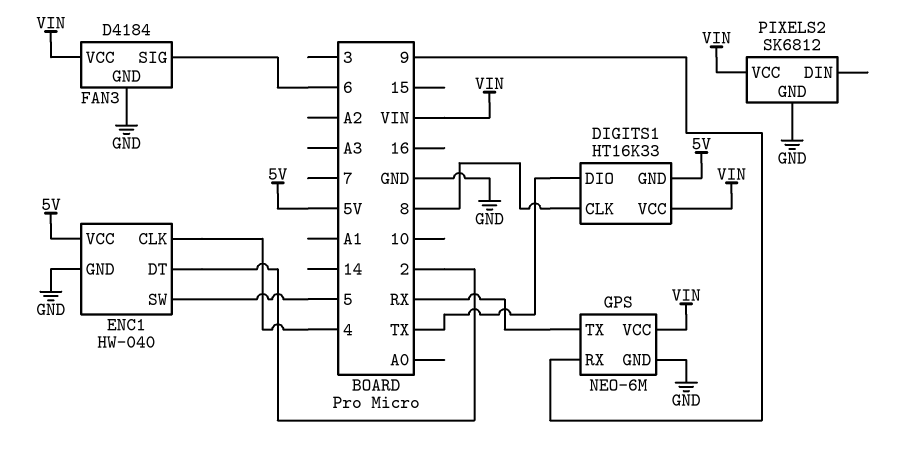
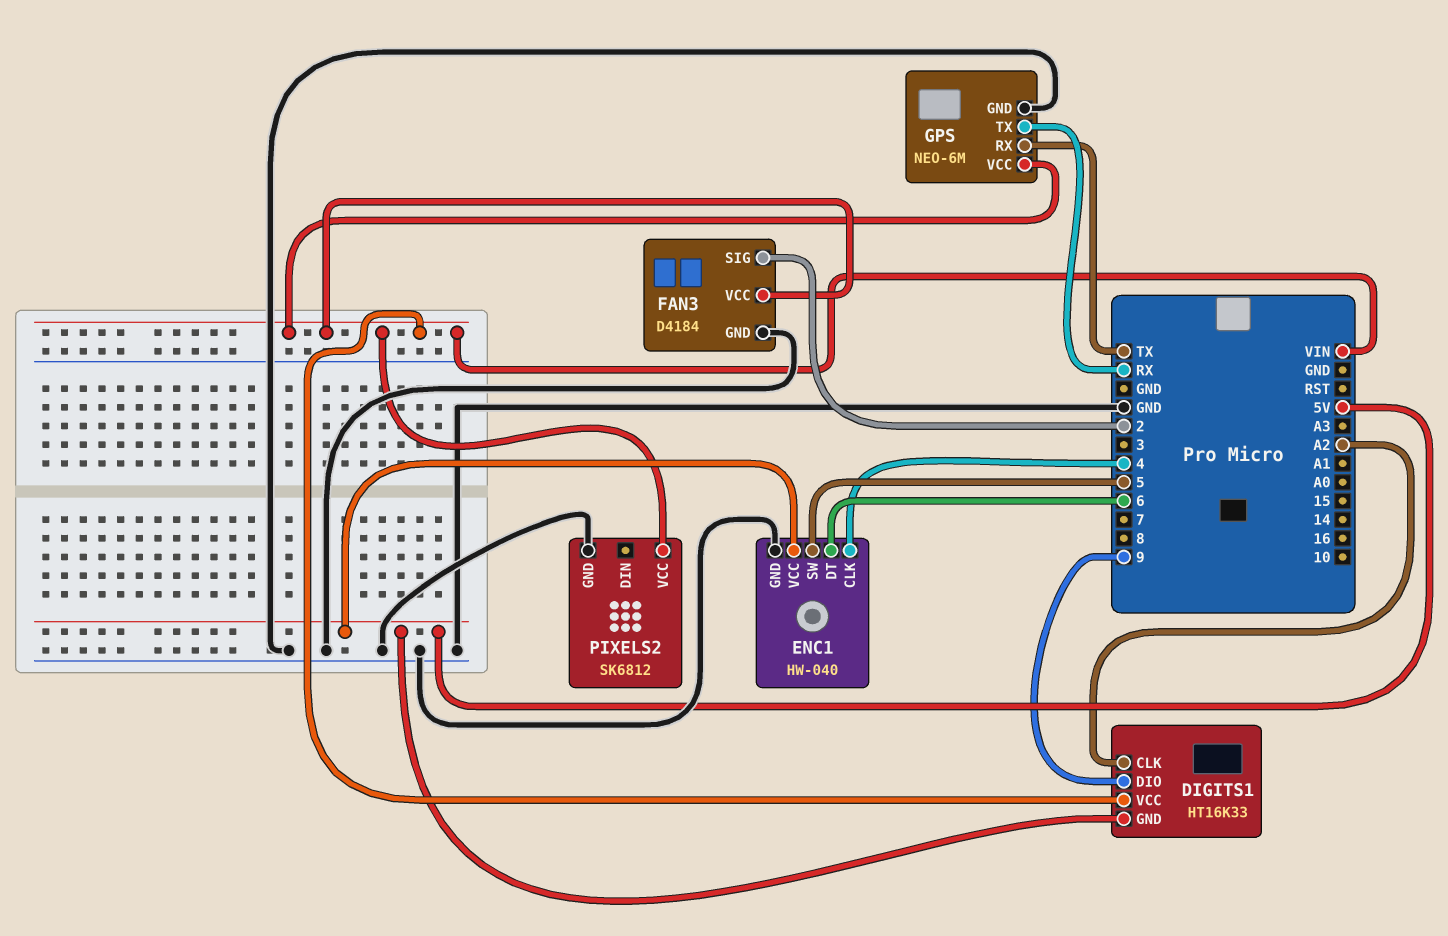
DIGITS1 pin CLK: 8 -> A2
DIGITS1 pin DIO: TX -> 9
ENC1 pin DT: 2 -> 6
FAN3 pin SIG: 6 -> 2
GPS pin RX: 9 -> TX

